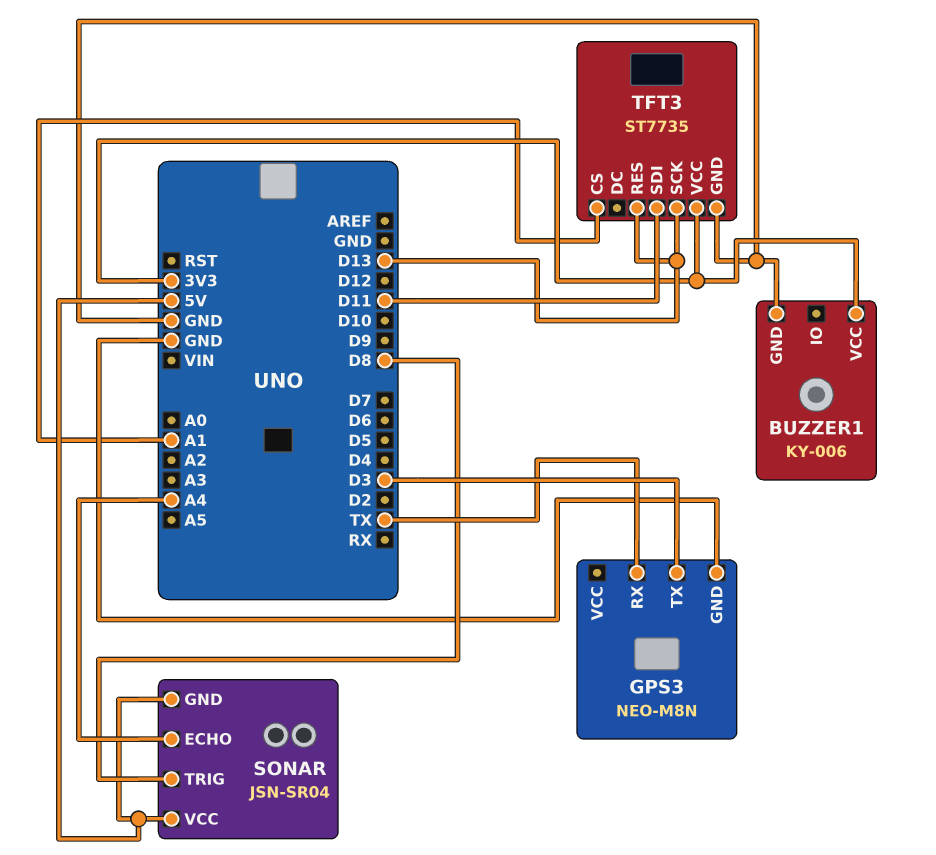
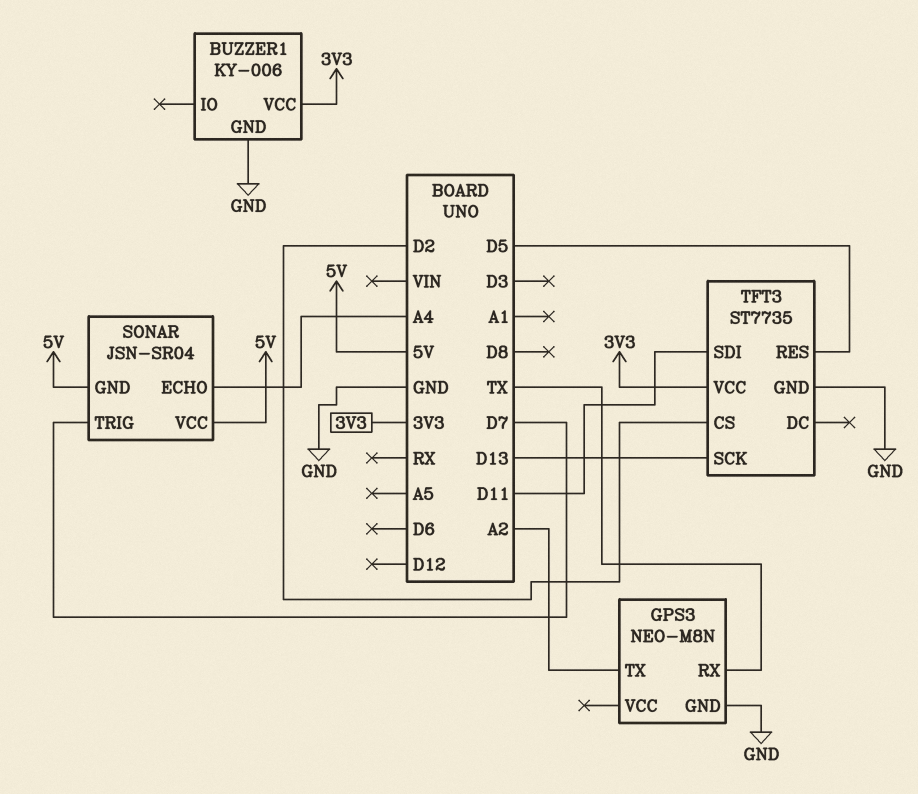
GPS3 pin TX: D3 -> A2
SONAR pin TRIG: D8 -> D7
TFT3 pin CS: A1 -> D2
TFT3 pin RES: D13 -> D5

